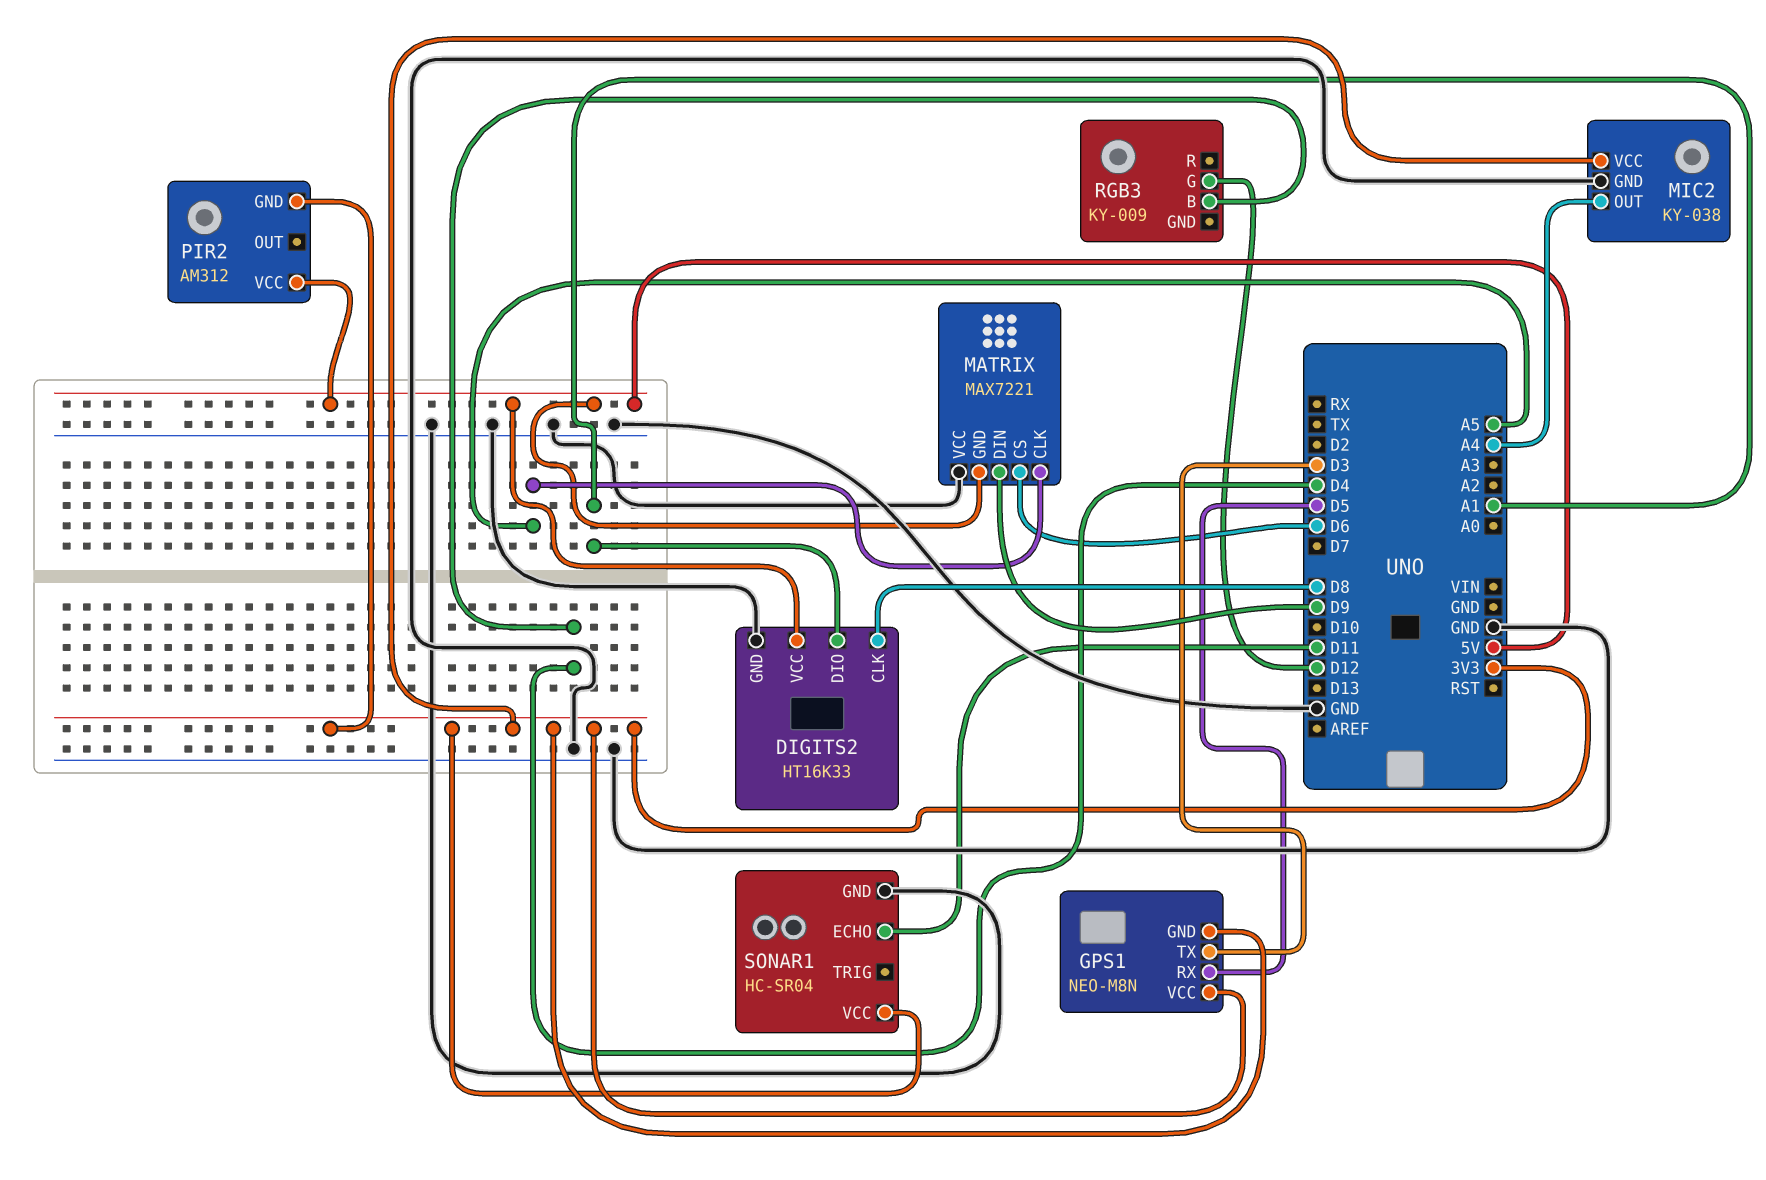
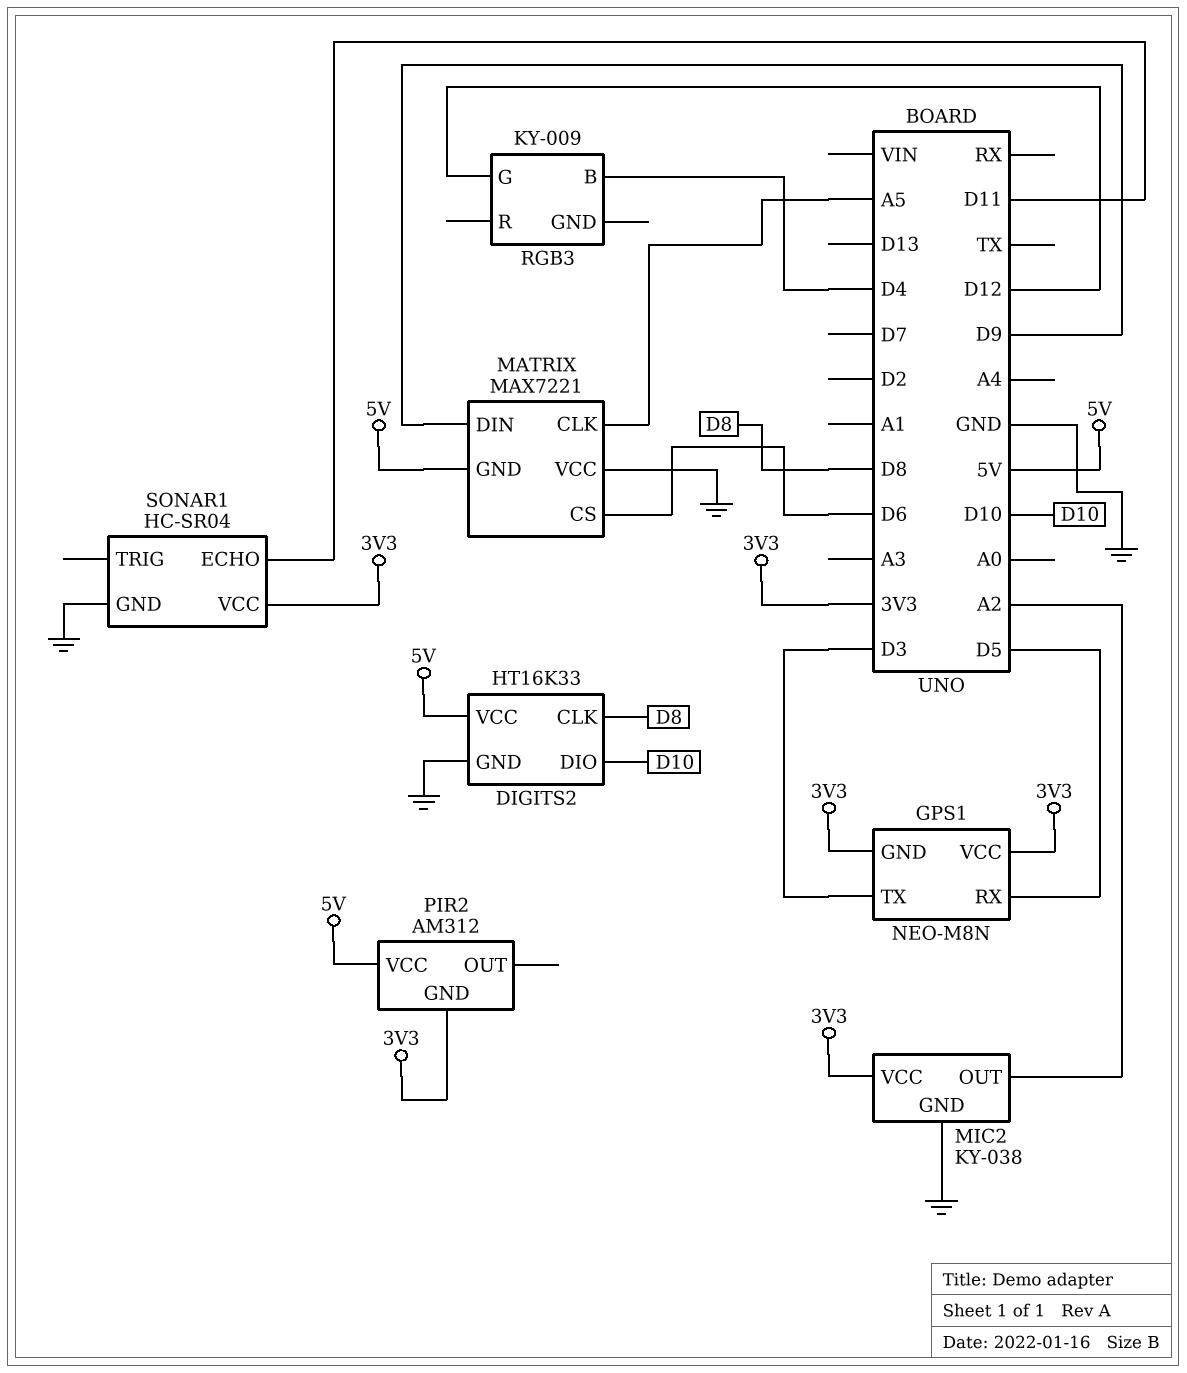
DIGITS2 pin DIO: A1 -> D10
MIC2 pin OUT: A4 -> A2

